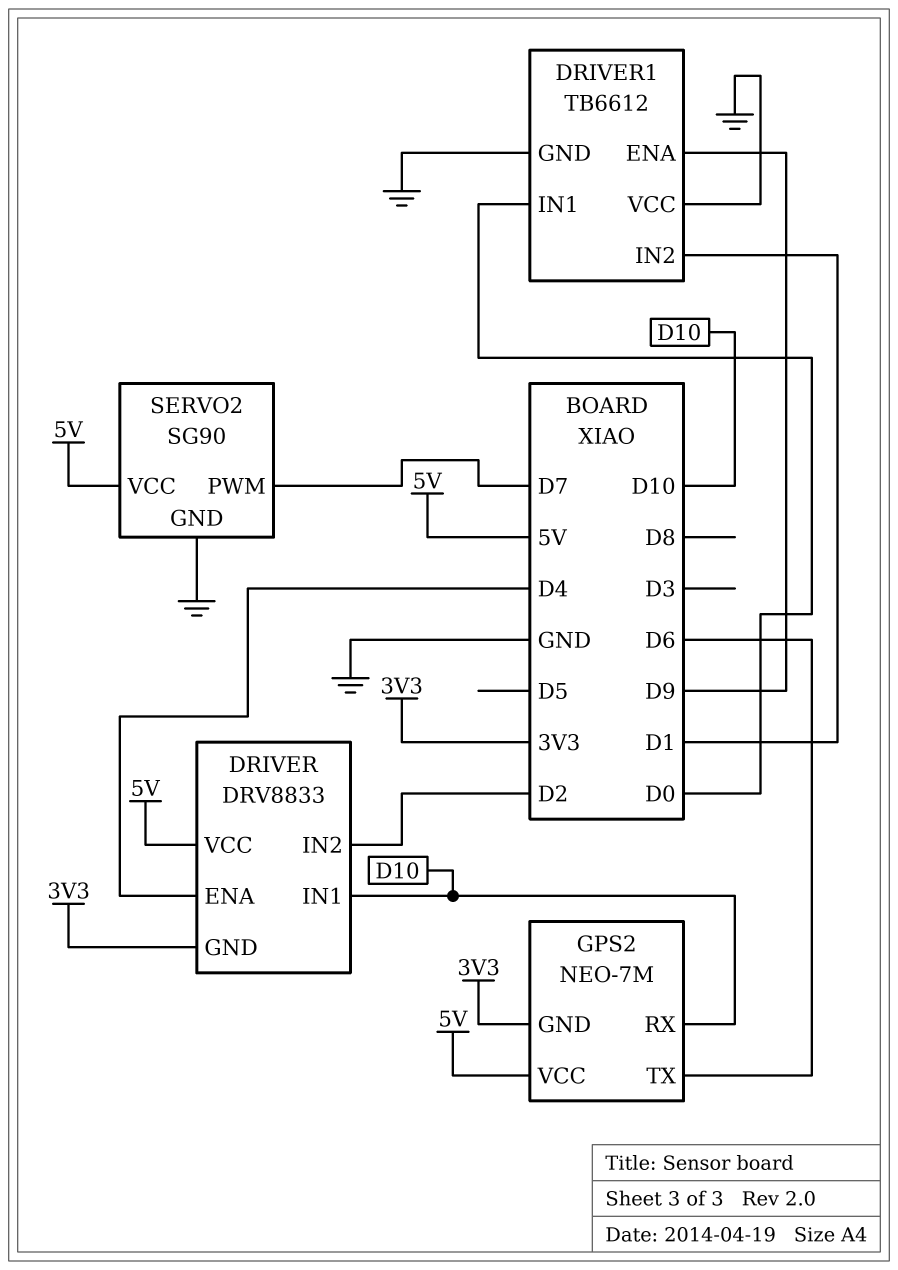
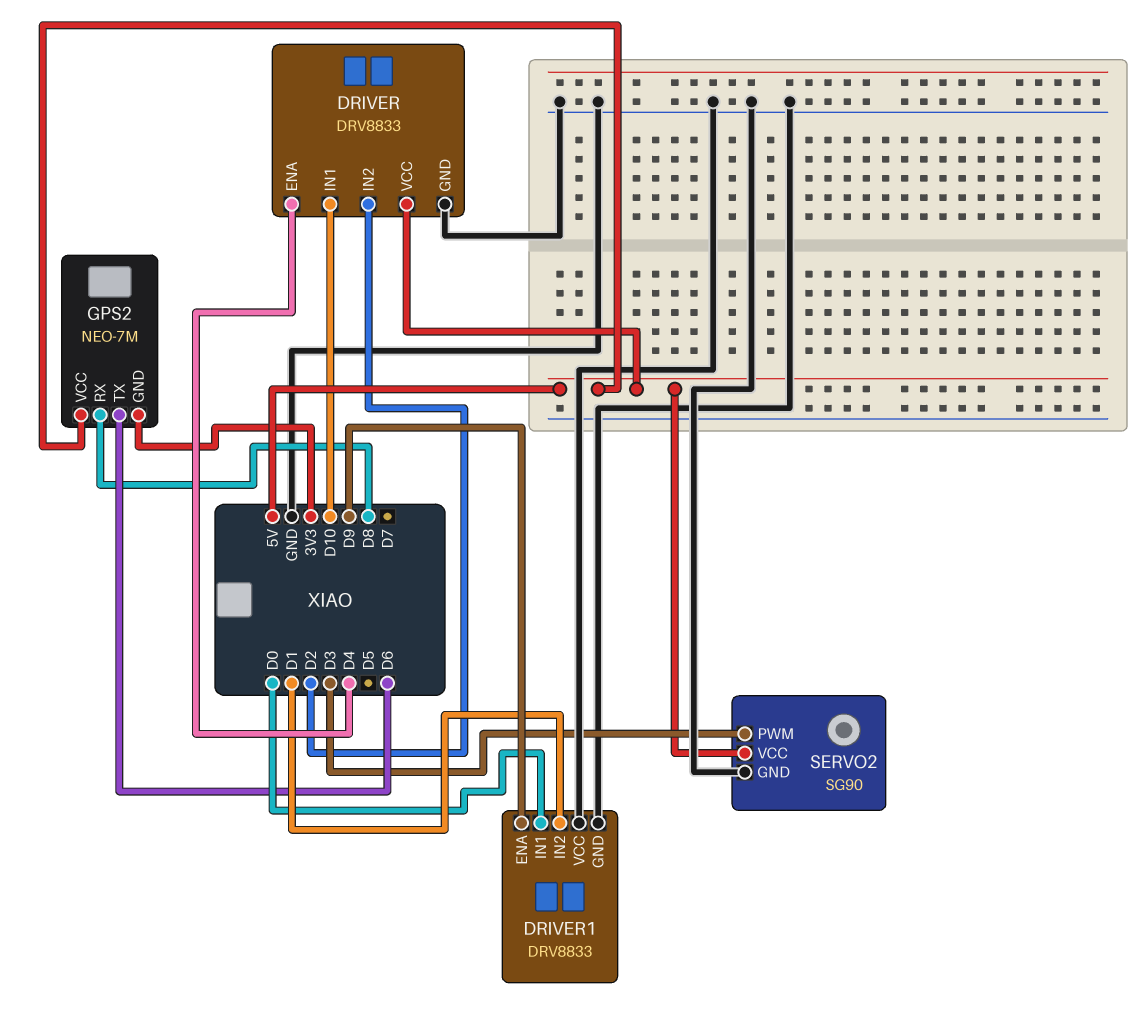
DRIVER pin GND: 3V3 -> GND
DRIVER1: TB6612 -> DRV8833
GPS2 pin RX: D10 -> D8
SERVO2 pin PWM: D7 -> D3

